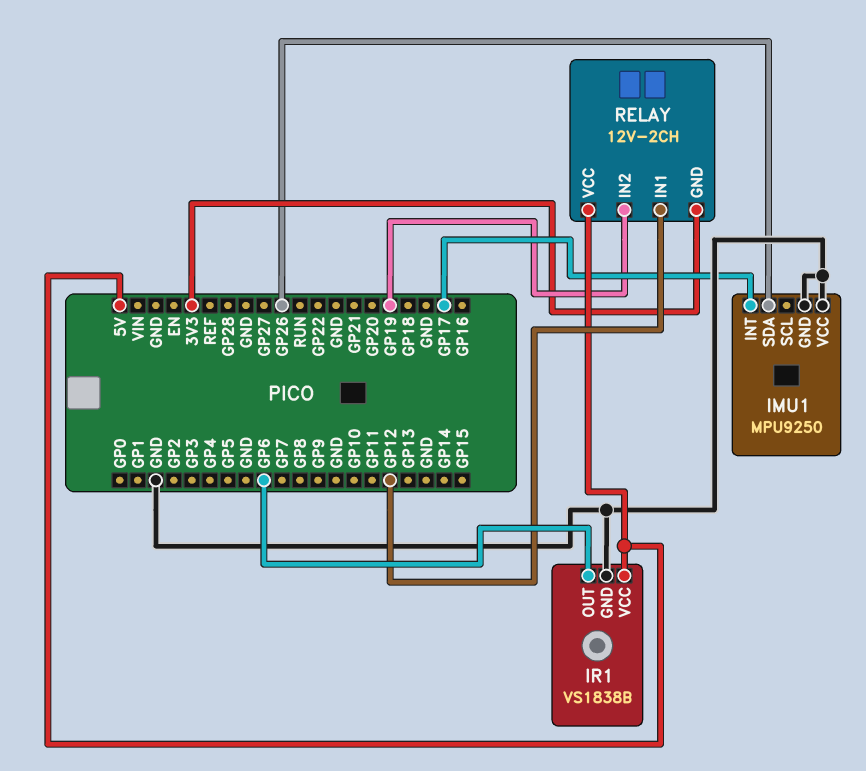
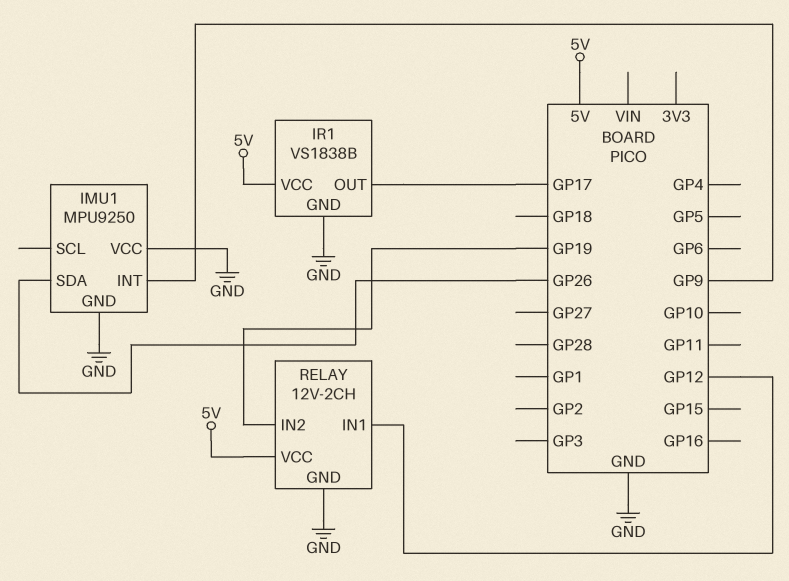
IMU1 pin INT: GP17 -> GP9
IR1 pin OUT: GP6 -> GP17
RELAY pin GND: 3V3 -> GND

